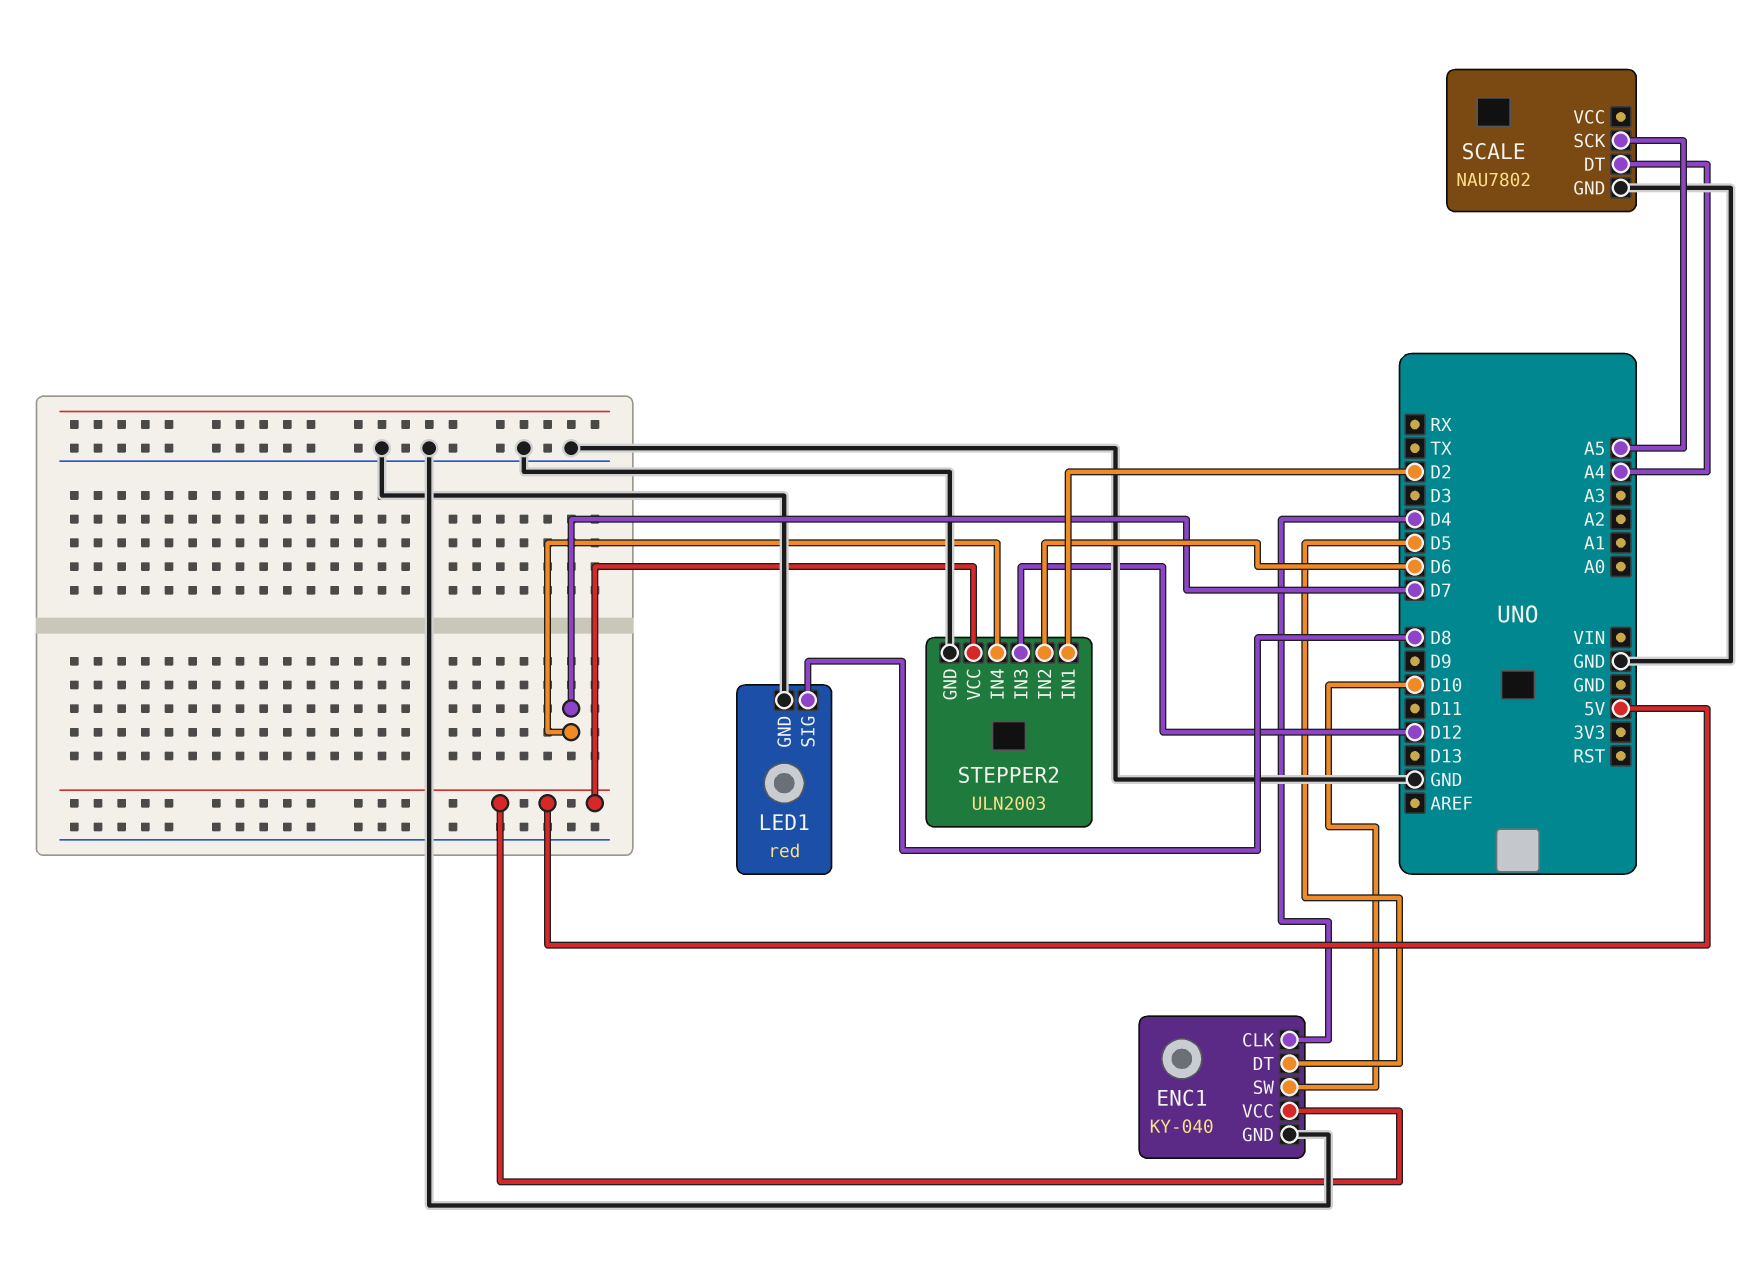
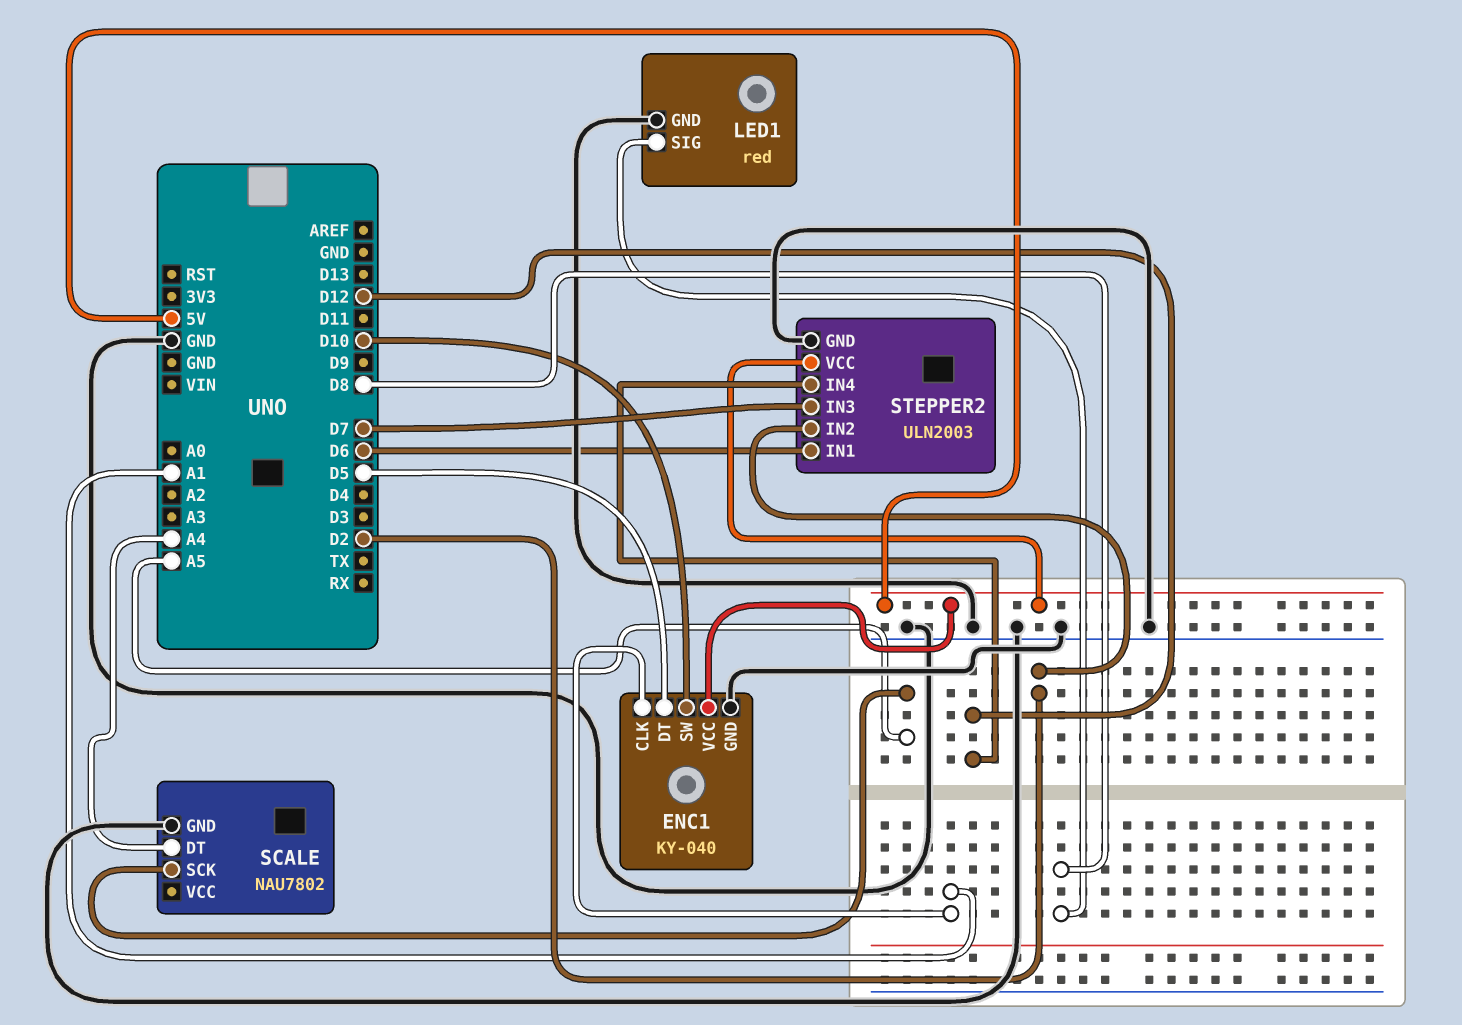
ENC1 pin CLK: D4 -> A1
STEPPER2 pin IN1: D2 -> D6
STEPPER2 pin IN2: D6 -> D2
STEPPER2 pin IN3: D12 -> D7
STEPPER2 pin IN4: D7 -> D12

